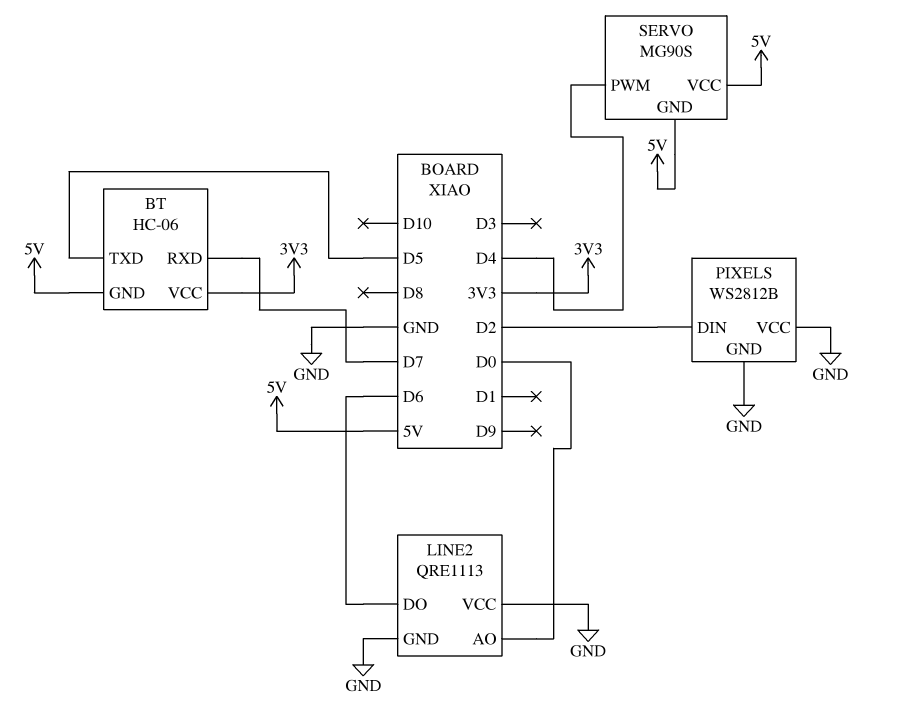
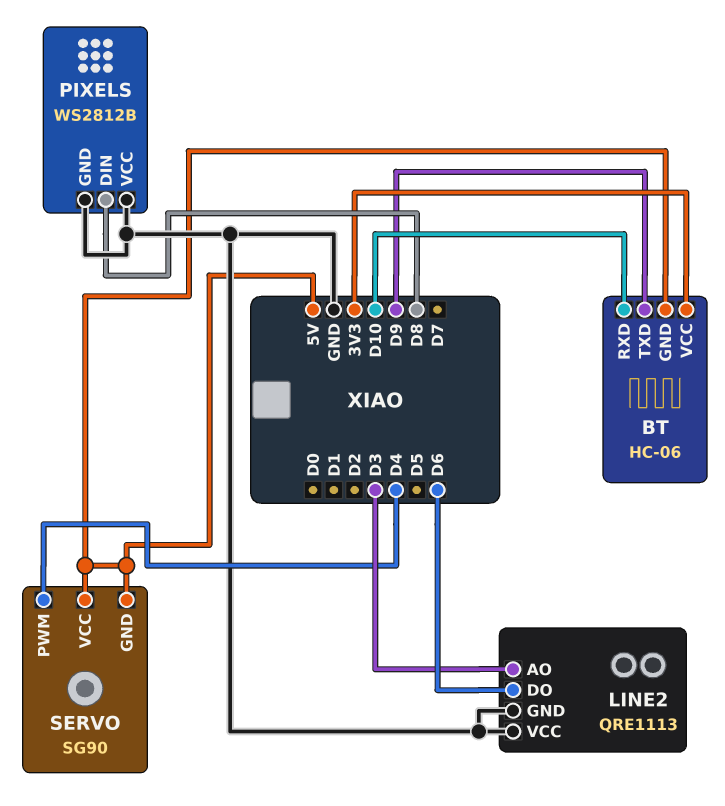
BT pin RXD: D7 -> D10
BT pin TXD: D5 -> D9
LINE2 pin AO: D0 -> D3
PIXELS pin DIN: D2 -> D8
SERVO: MG90S -> SG90

